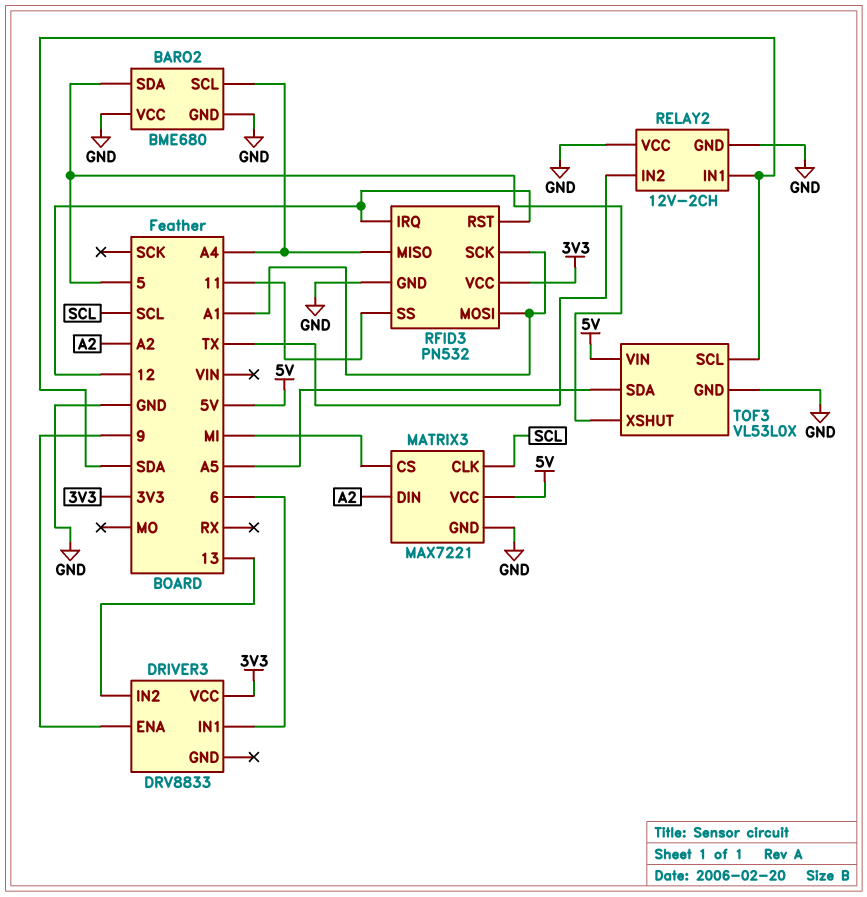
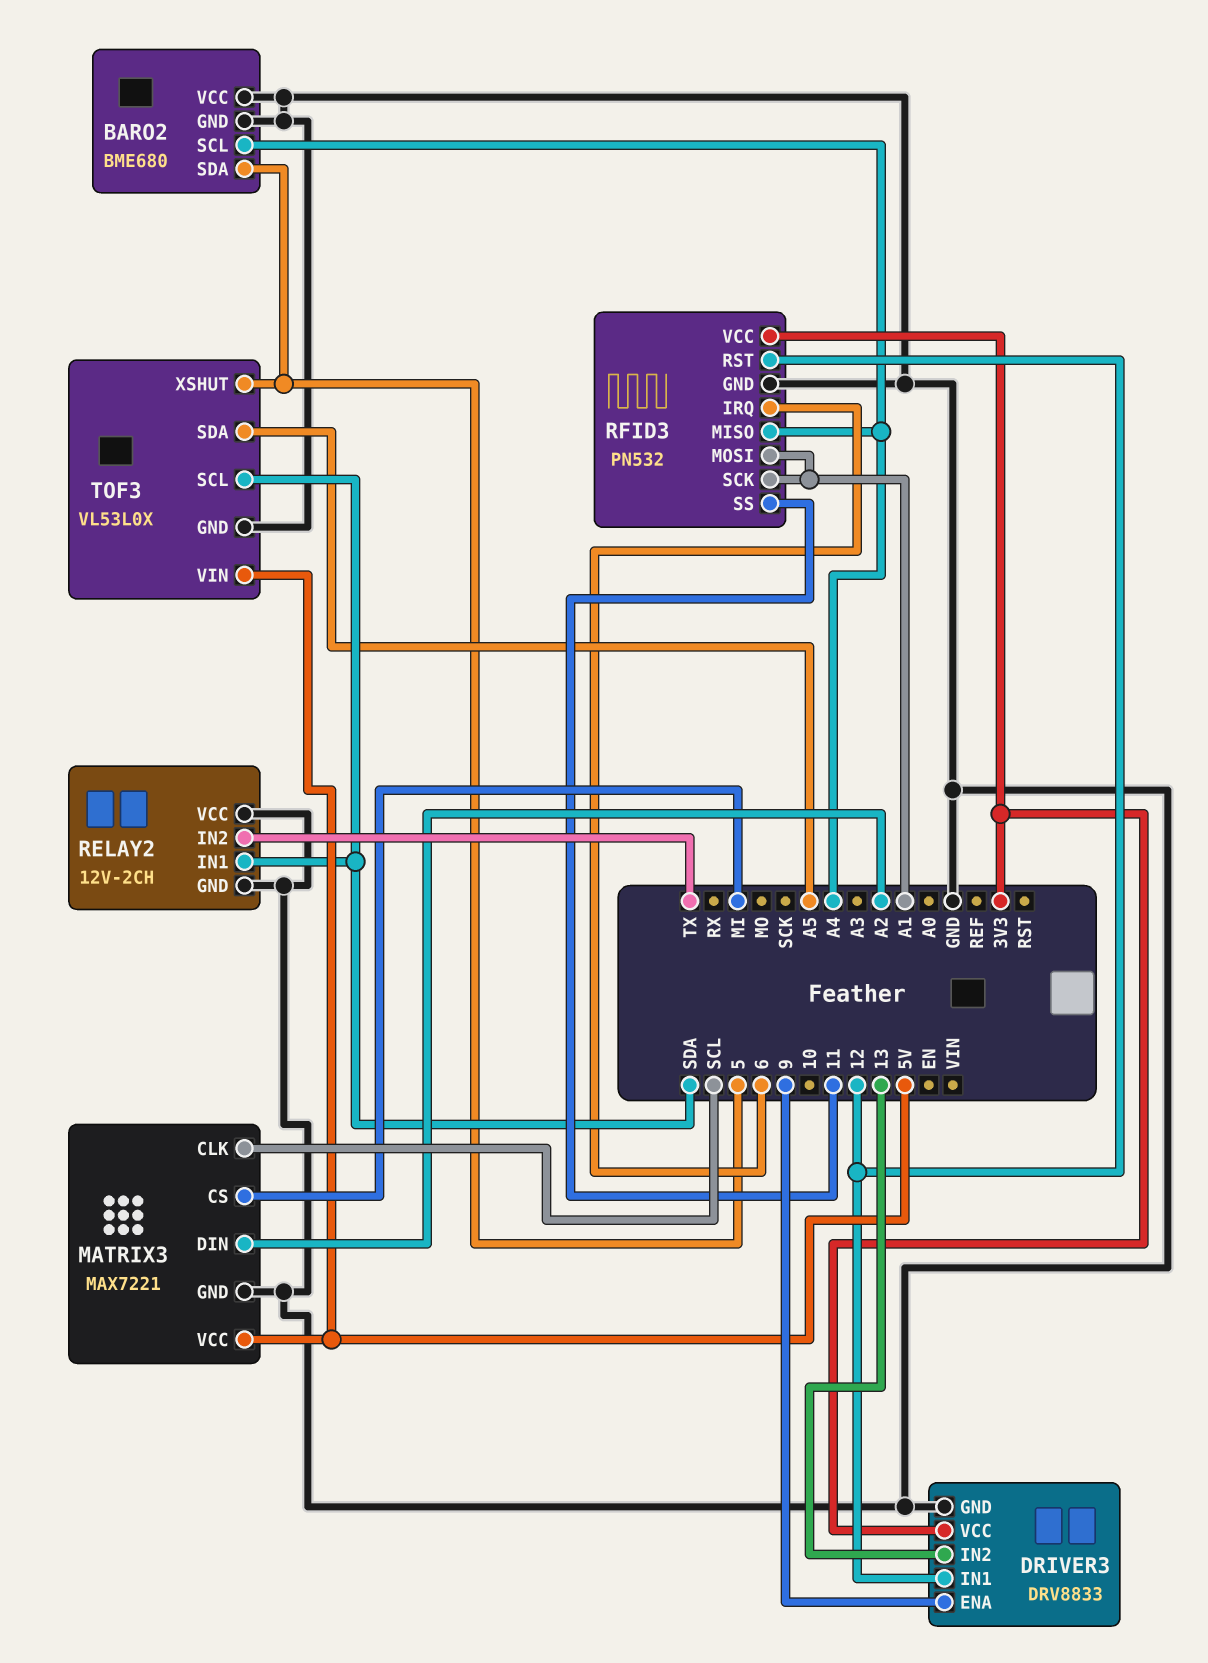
DRIVER3 pin GND: none -> GND
DRIVER3 pin IN1: 6 -> 12
RFID3 pin IRQ: 12 -> 6

